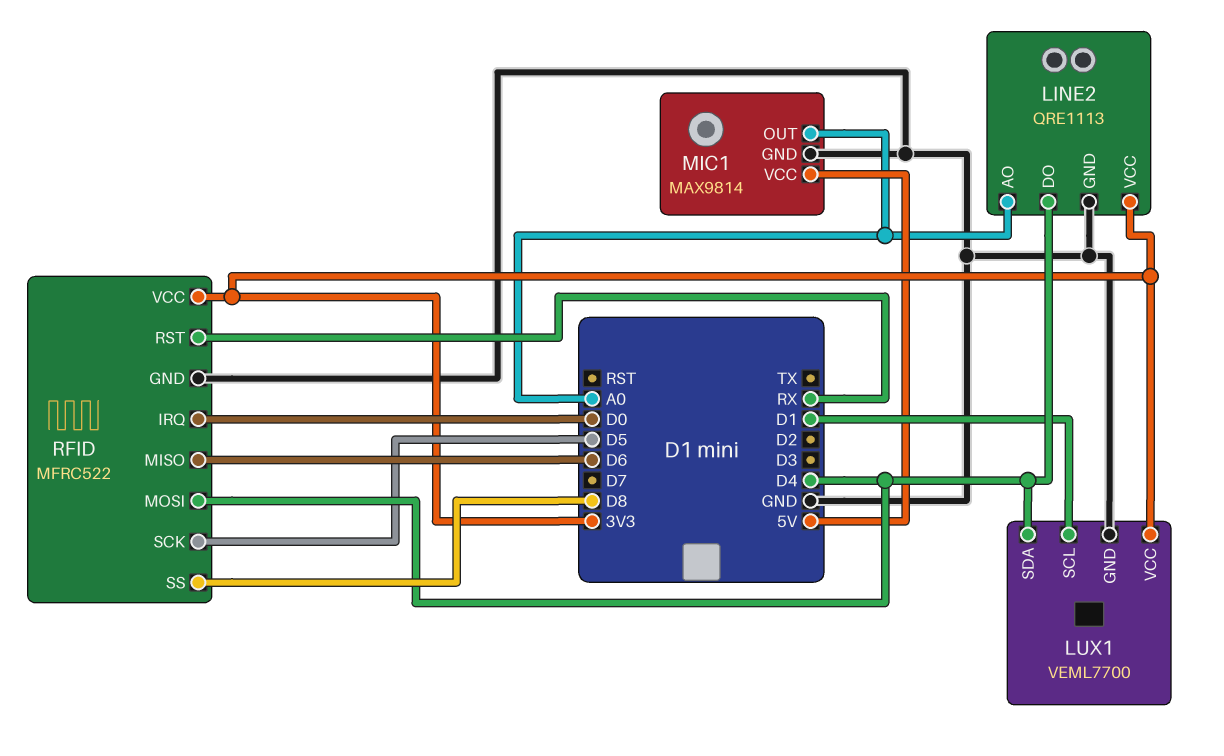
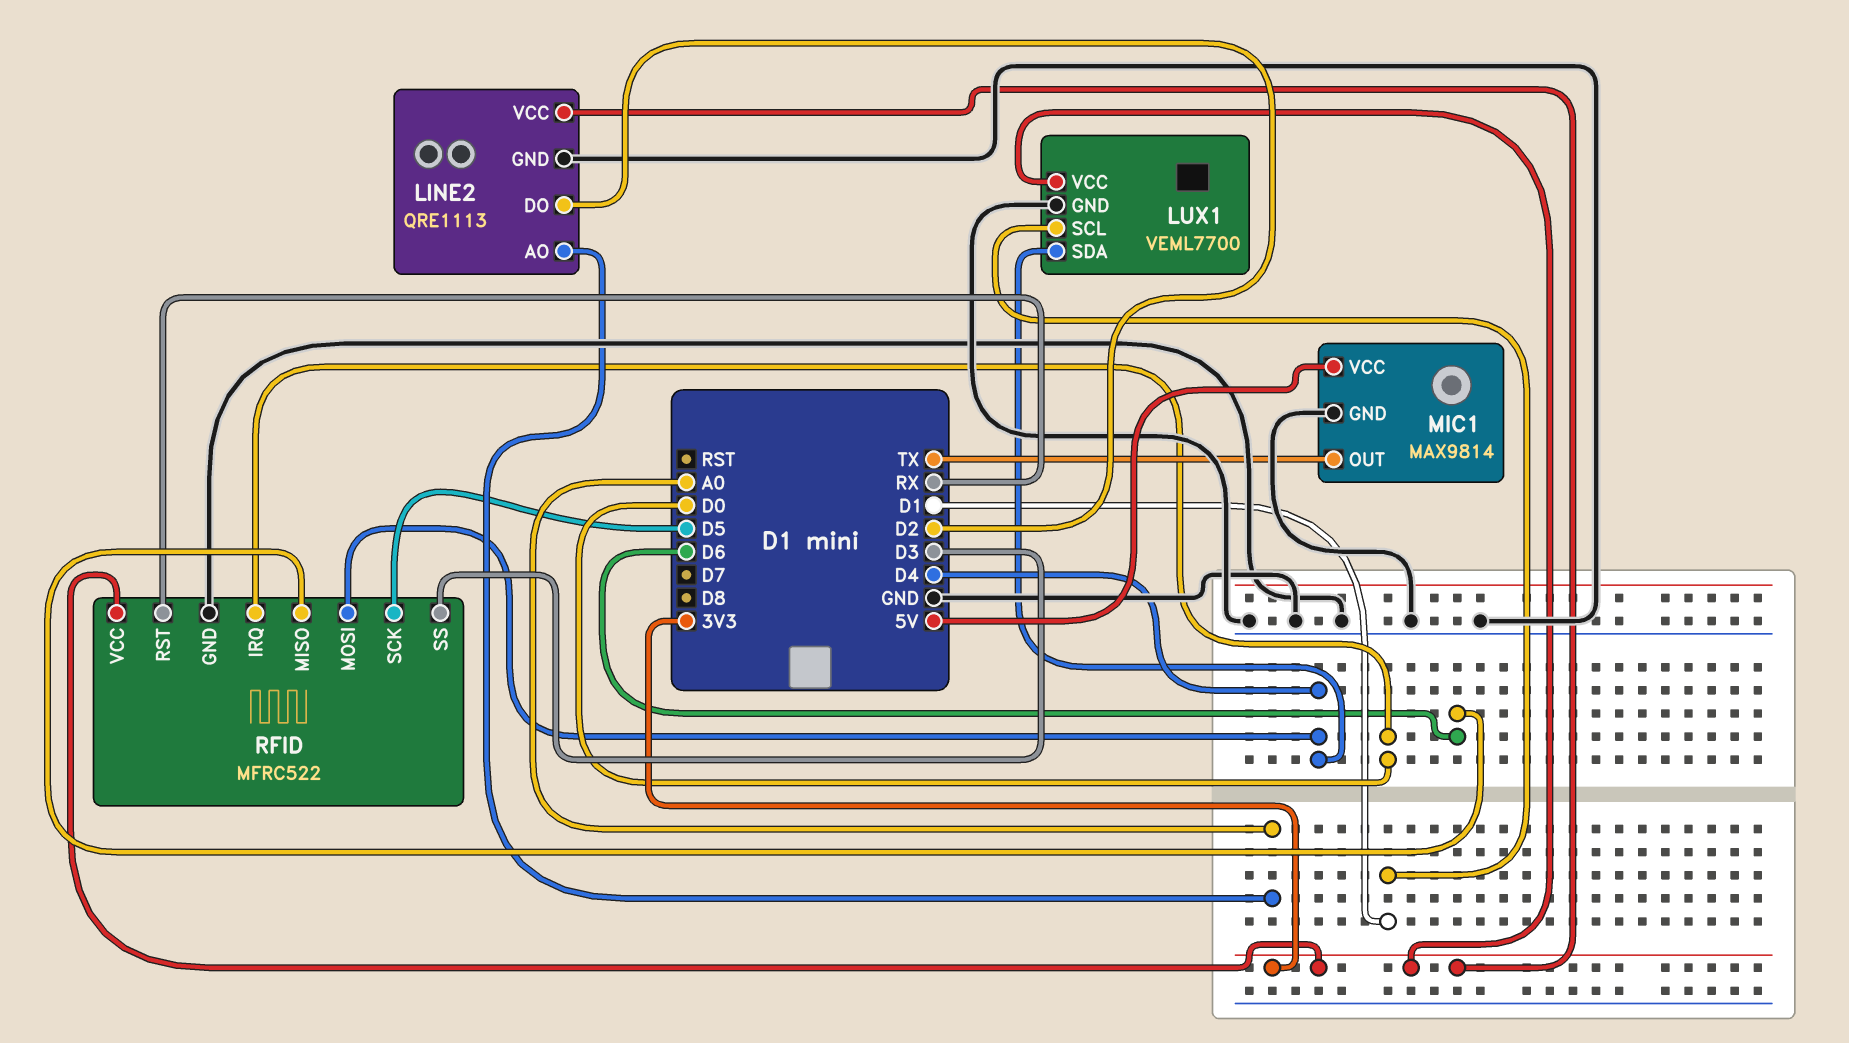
LINE2 pin DO: D4 -> D2
MIC1 pin OUT: A0 -> TX
RFID pin SS: D8 -> D3

